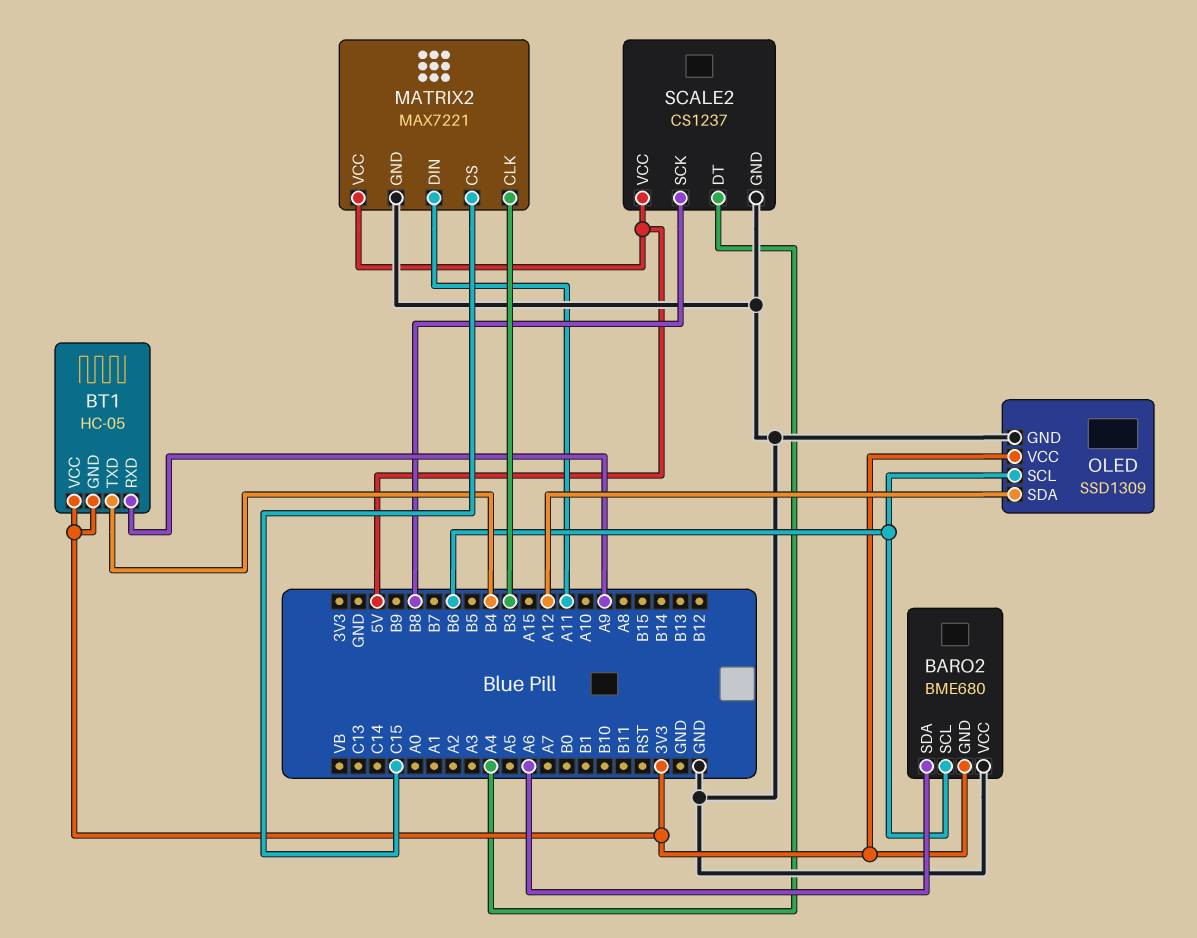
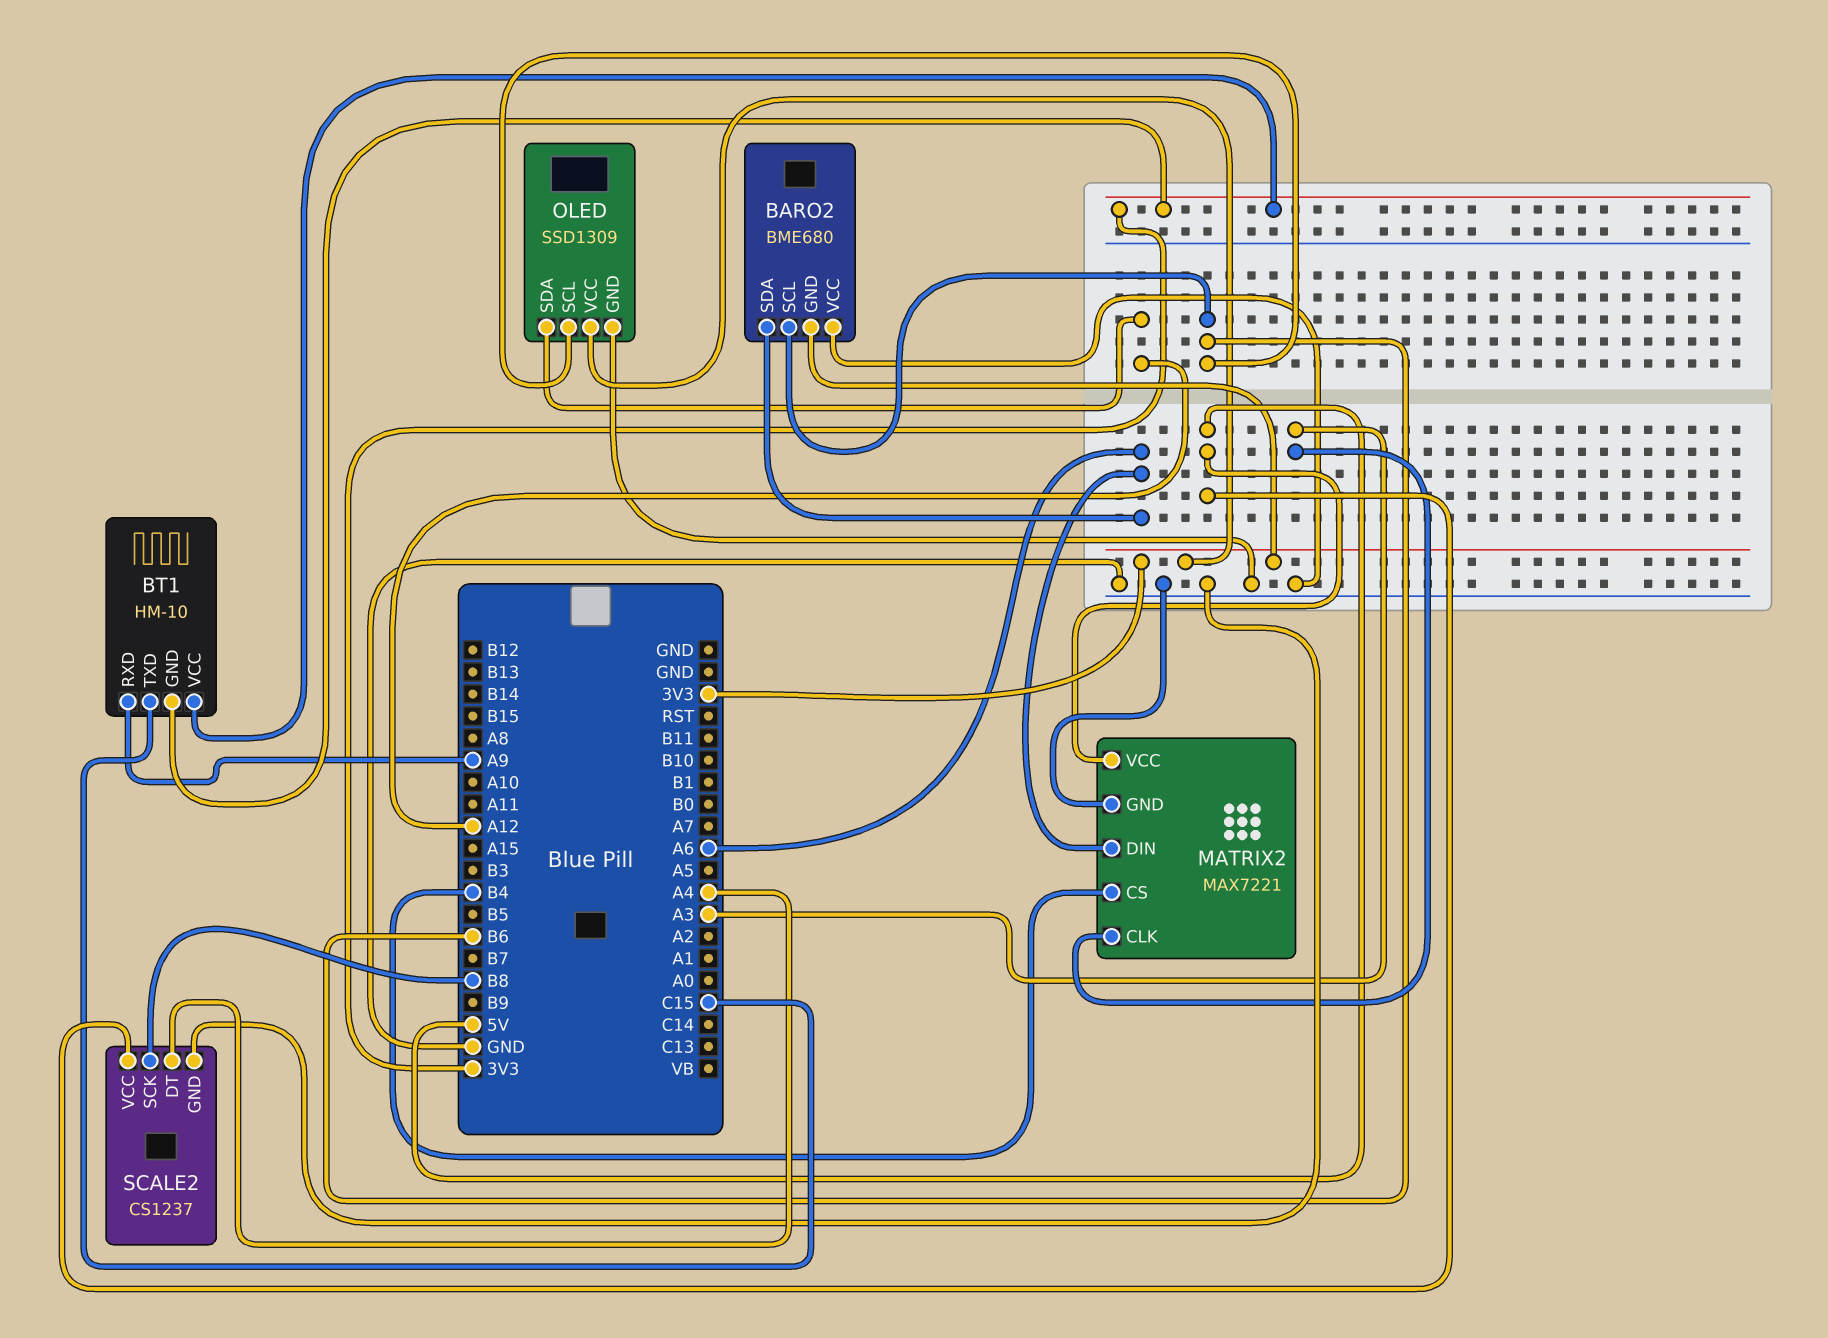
BT1: HC-05 -> HM-10
BT1 pin TXD: B4 -> C15
MATRIX2 pin CLK: B3 -> A3
MATRIX2 pin CS: C15 -> B4
MATRIX2 pin DIN: A11 -> A6

